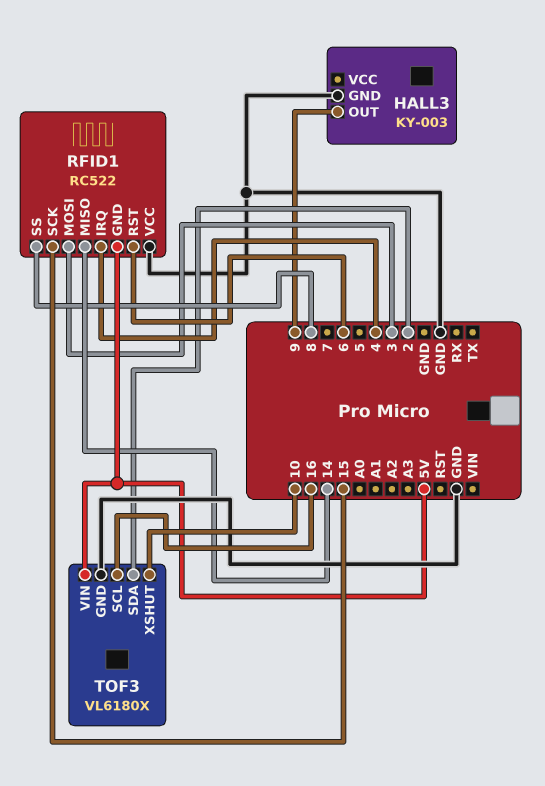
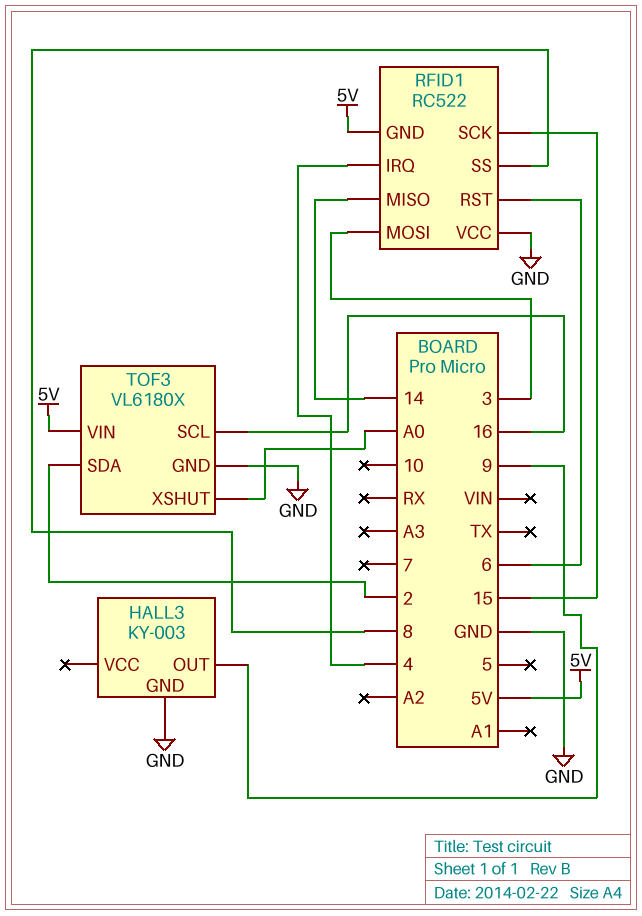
TOF3 pin XSHUT: 10 -> A0

